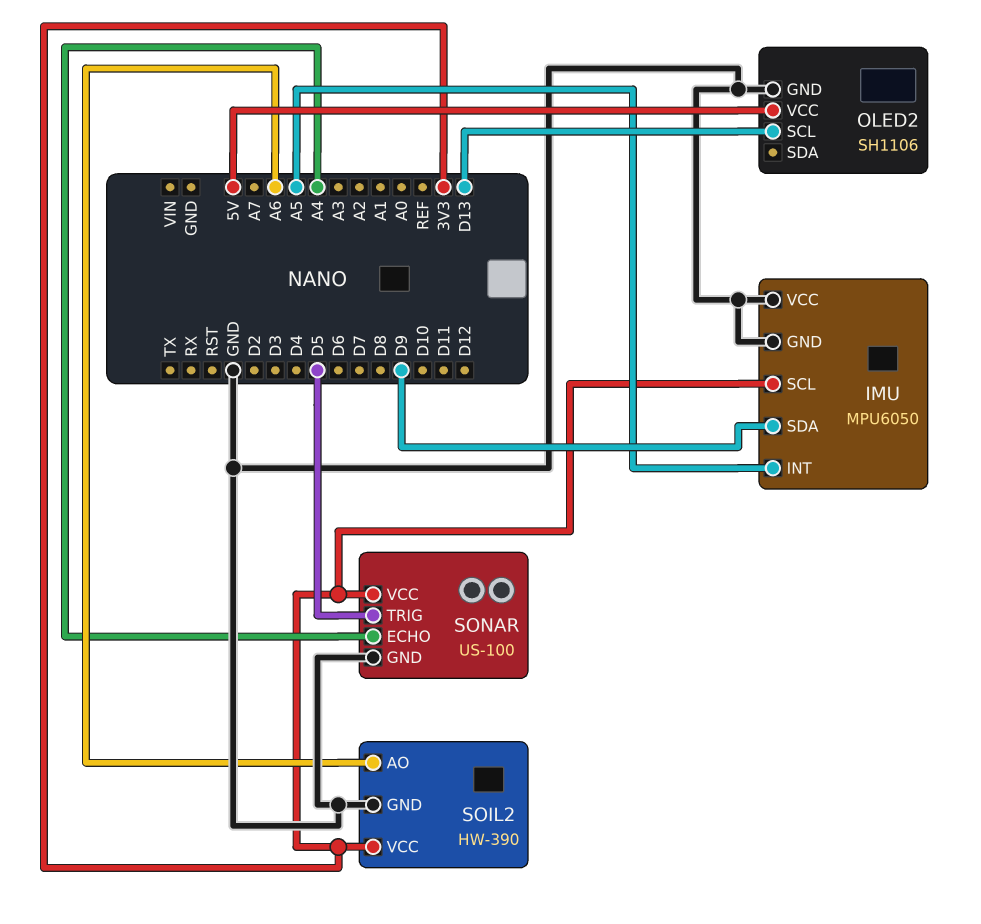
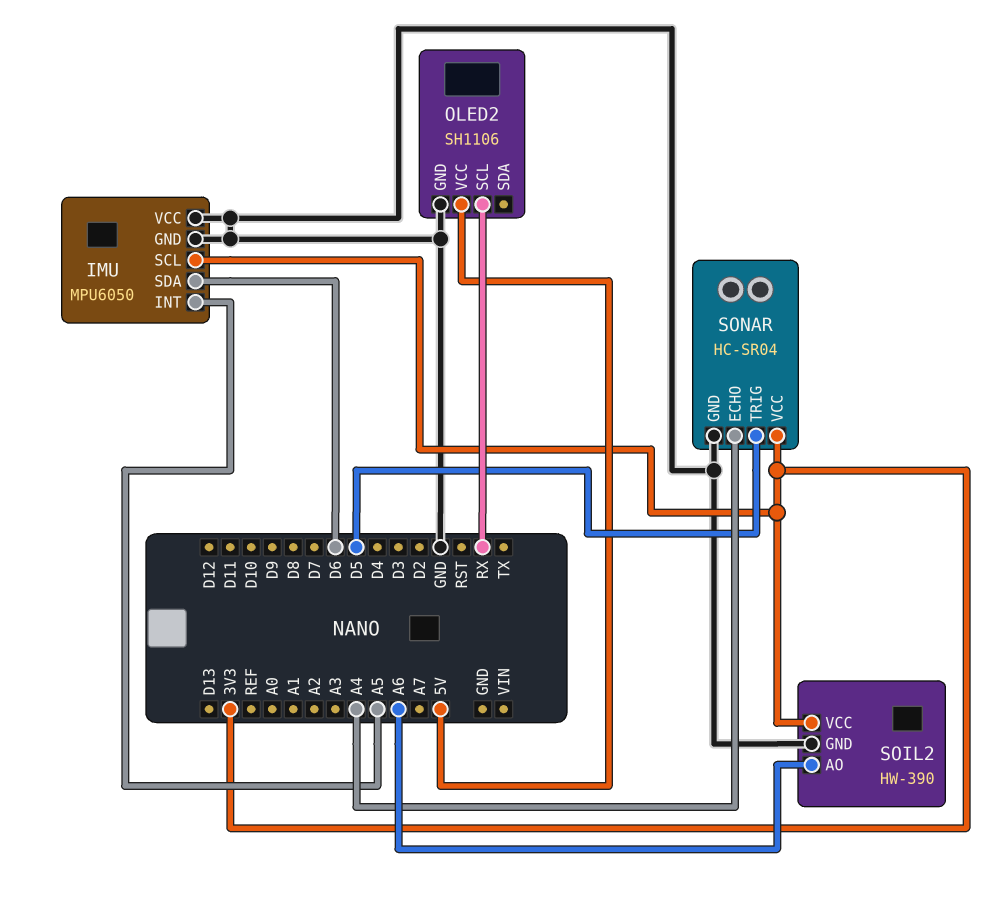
IMU pin SDA: D9 -> D6
OLED2 pin SCL: D13 -> RX
SONAR: US-100 -> HC-SR04

